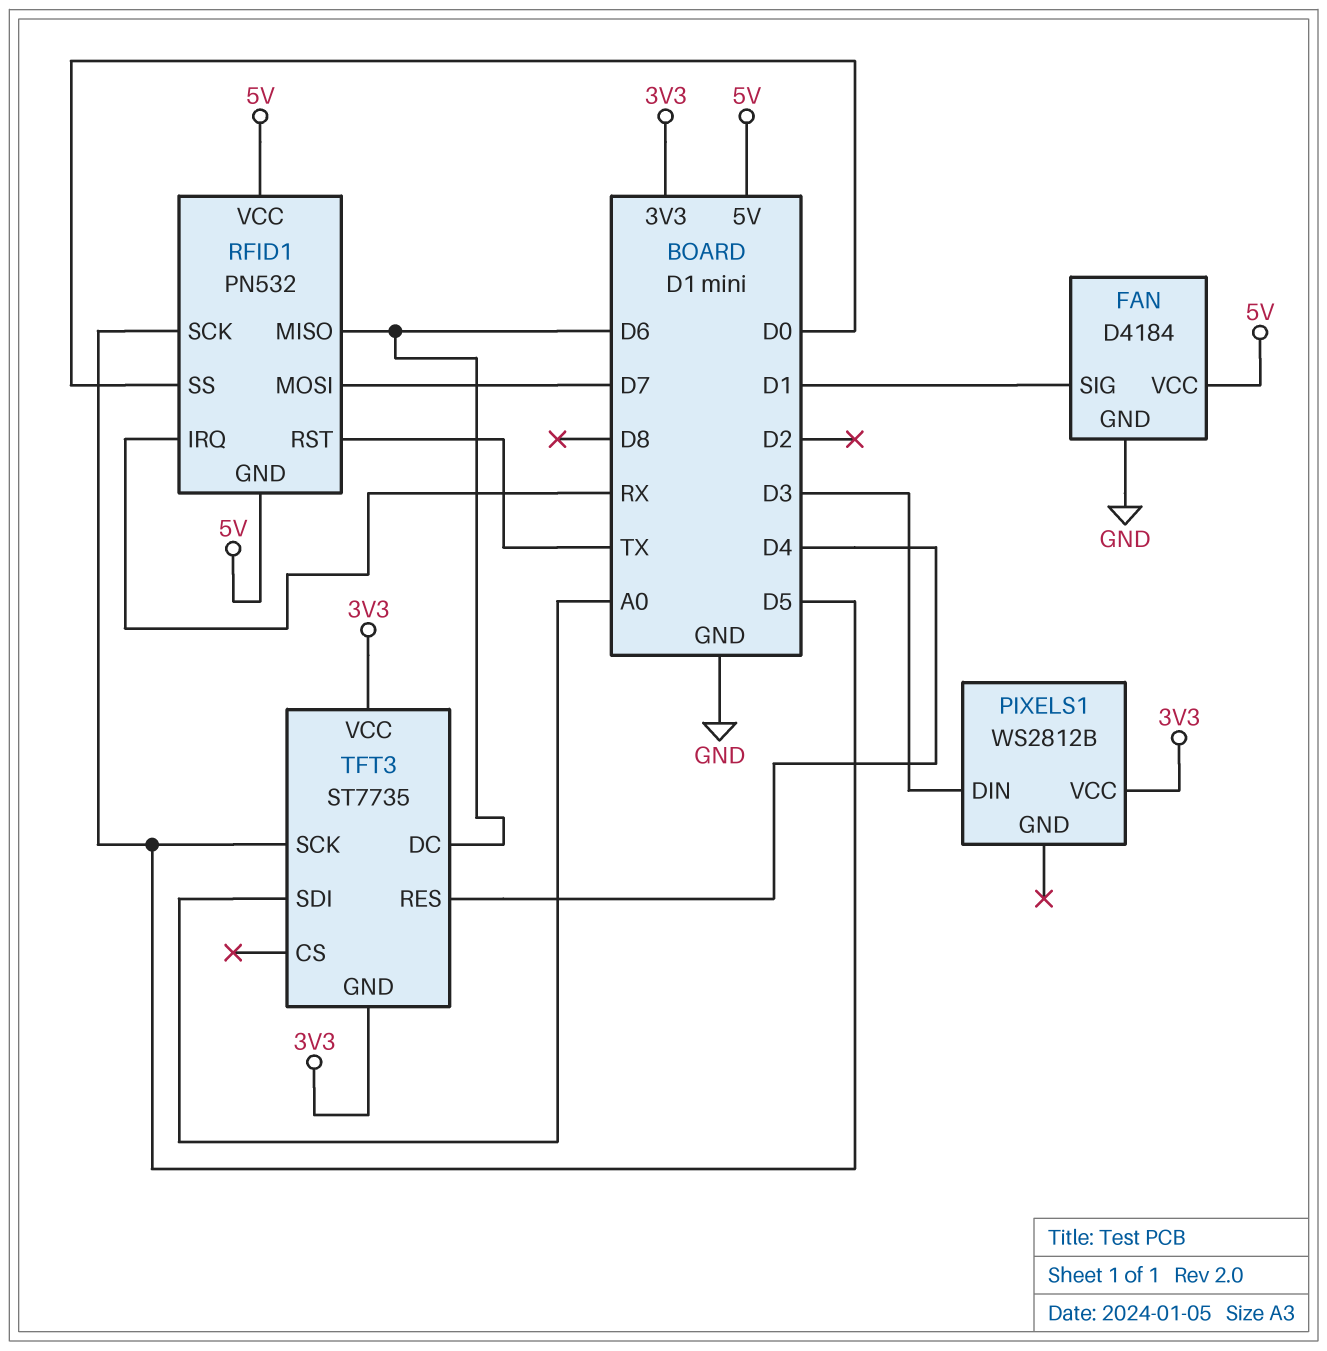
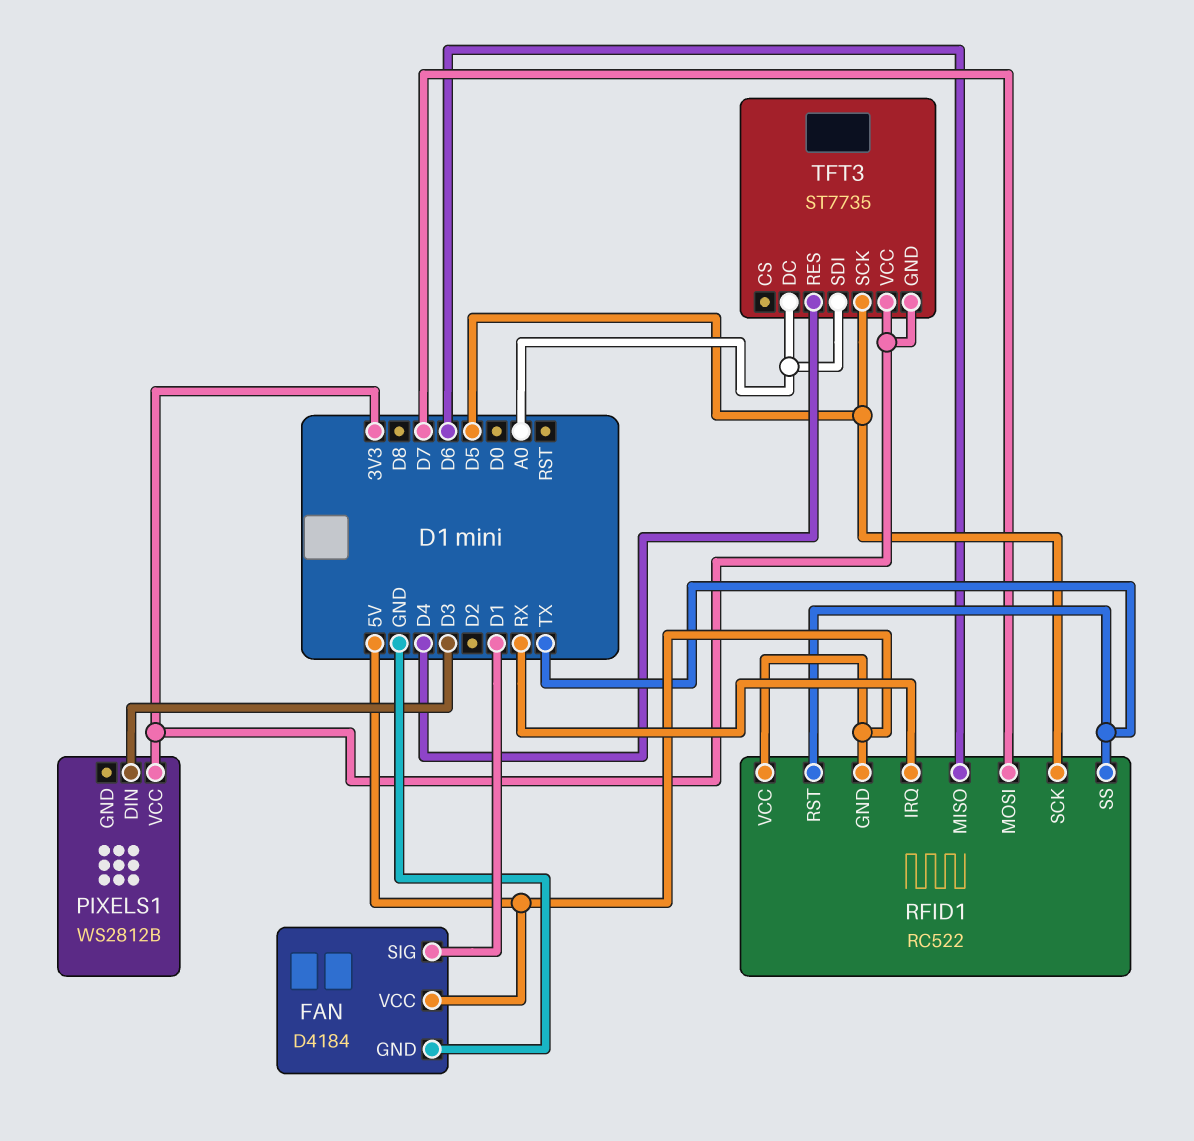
RFID1: PN532 -> RC522
RFID1 pin SS: D0 -> TX
TFT3 pin DC: D6 -> A0

